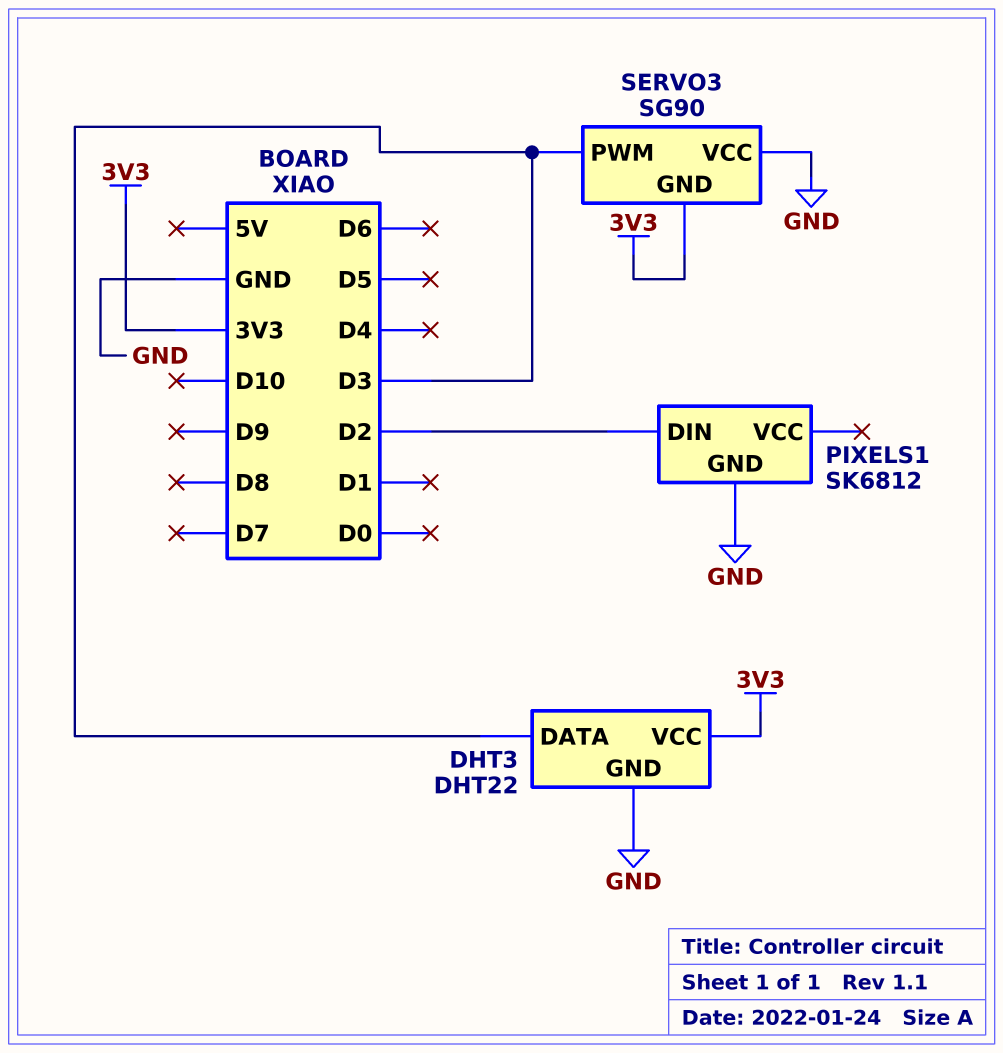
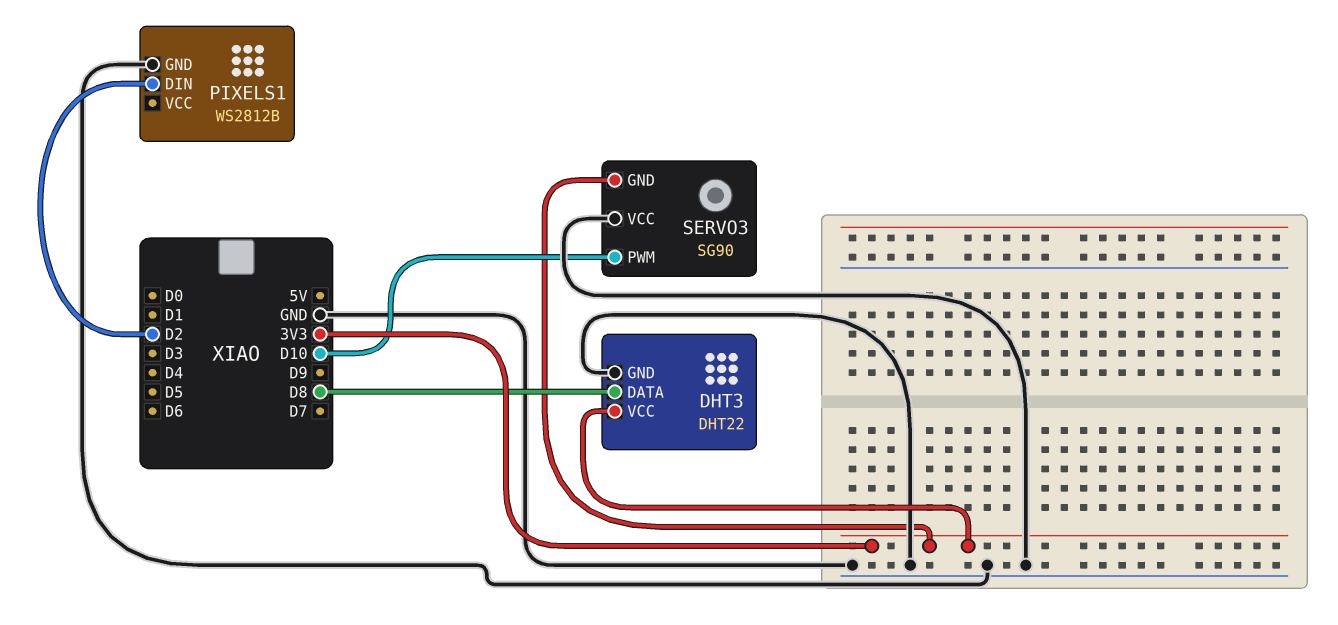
DHT3 pin DATA: D3 -> D8
PIXELS1: SK6812 -> WS2812B
SERVO3 pin PWM: D3 -> D10

